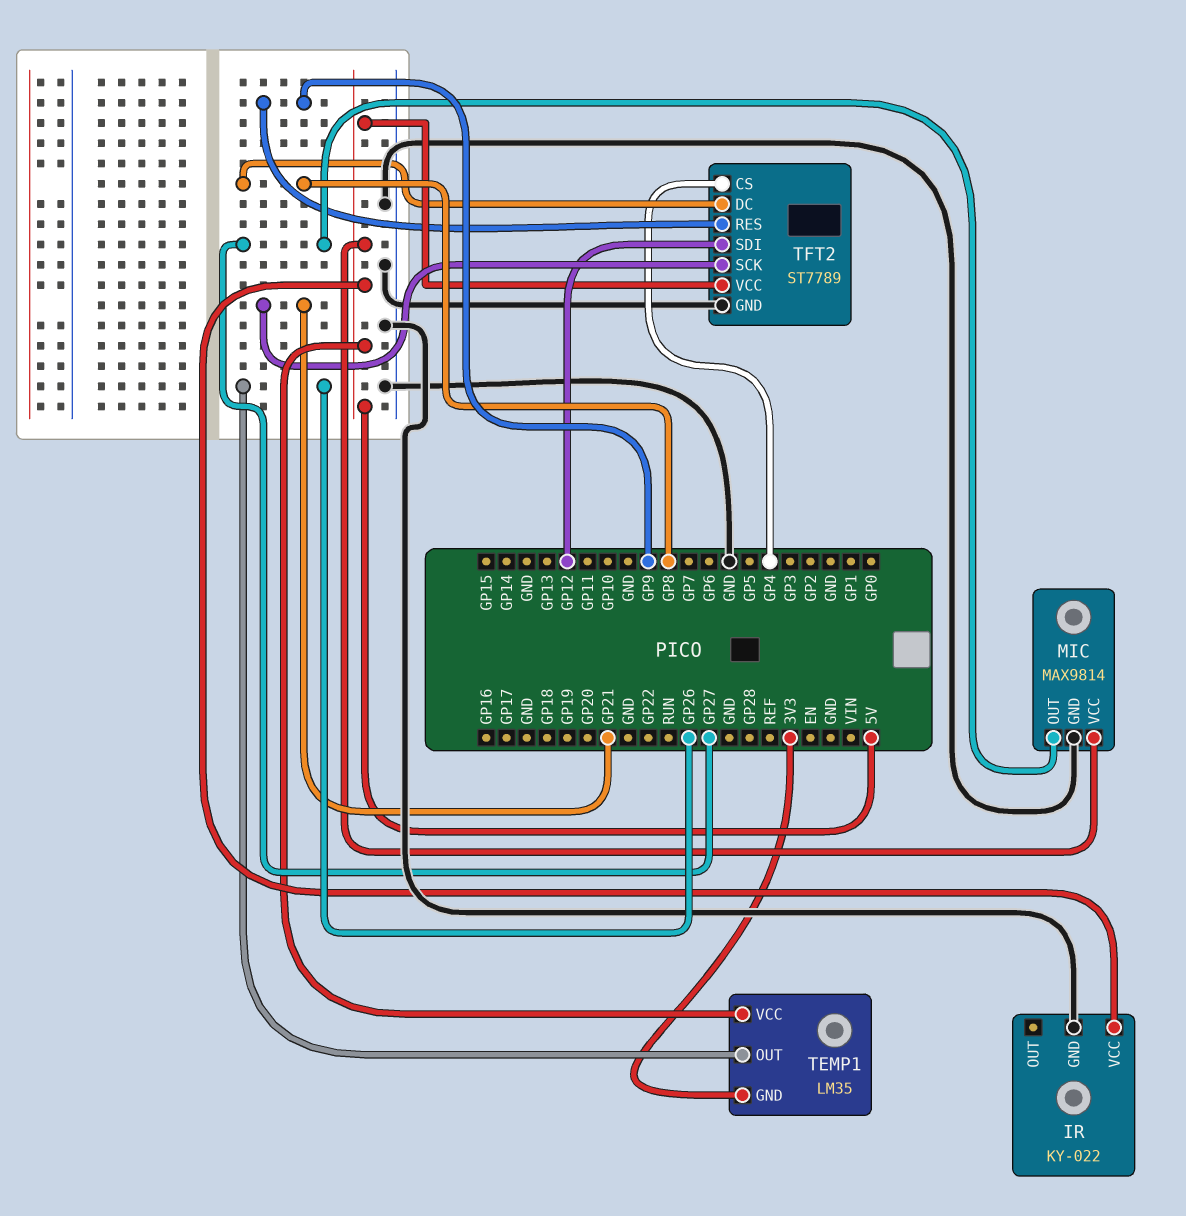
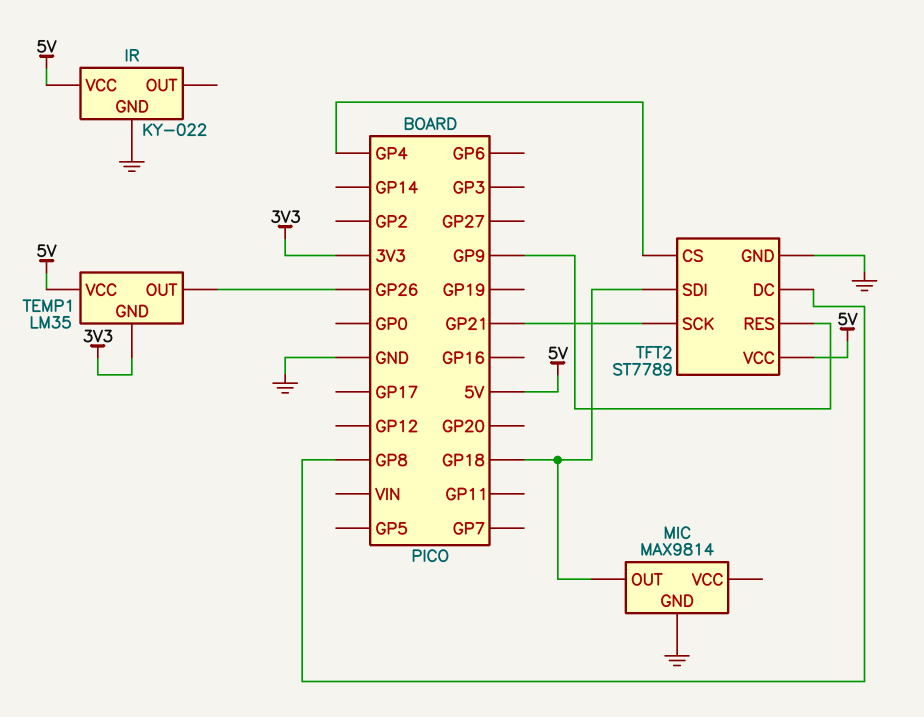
MIC pin OUT: GP27 -> GP18
MIC pin VCC: 5V -> none
TFT2 pin SDI: GP12 -> GP18

